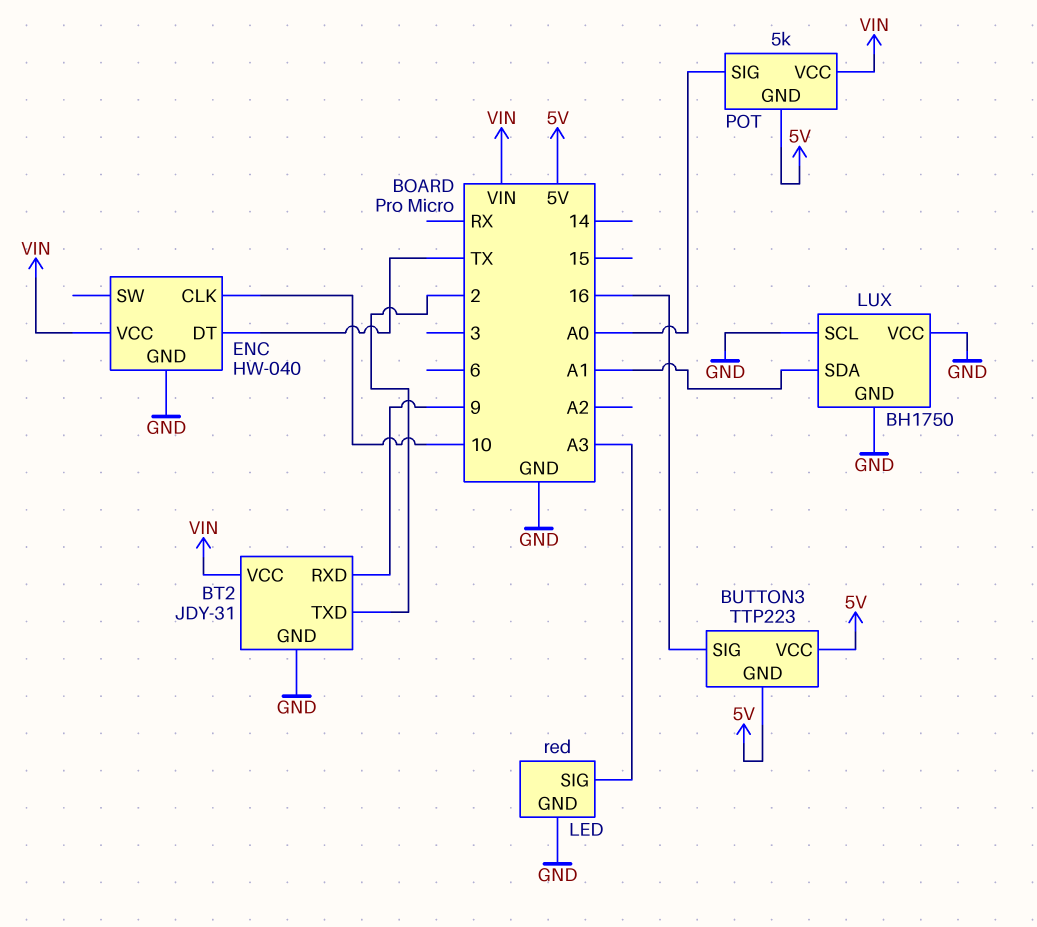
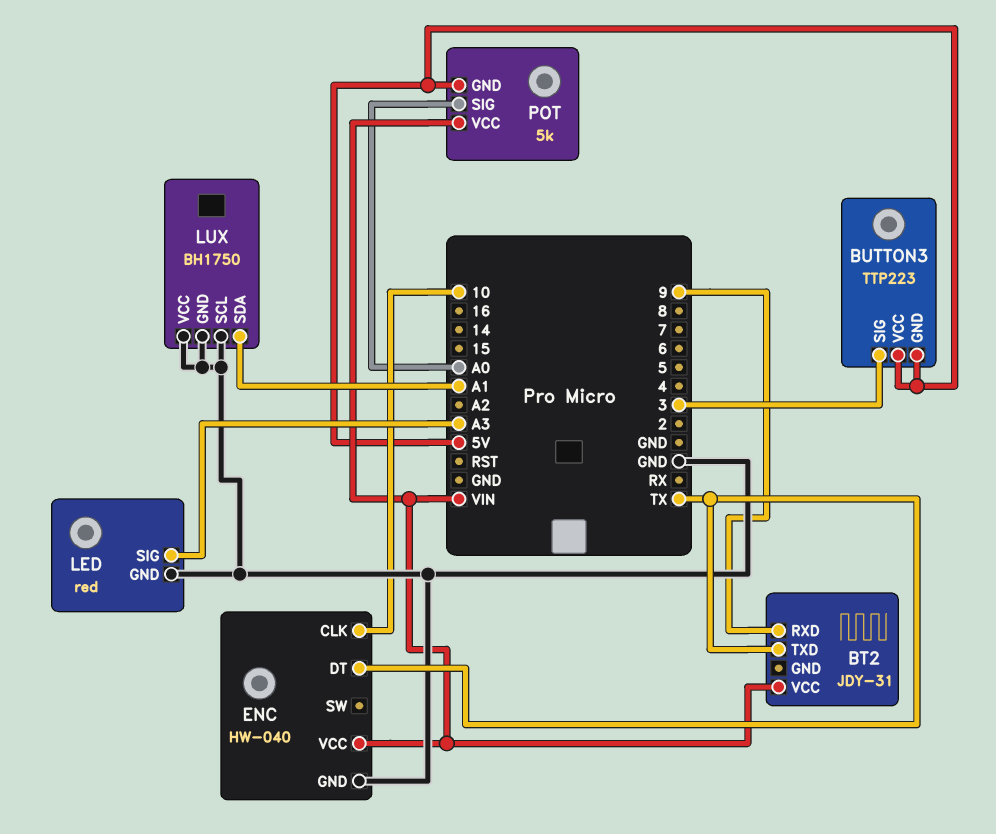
BT2 pin GND: GND -> none
BT2 pin TXD: 2 -> TX
BUTTON3 pin SIG: 16 -> 3

